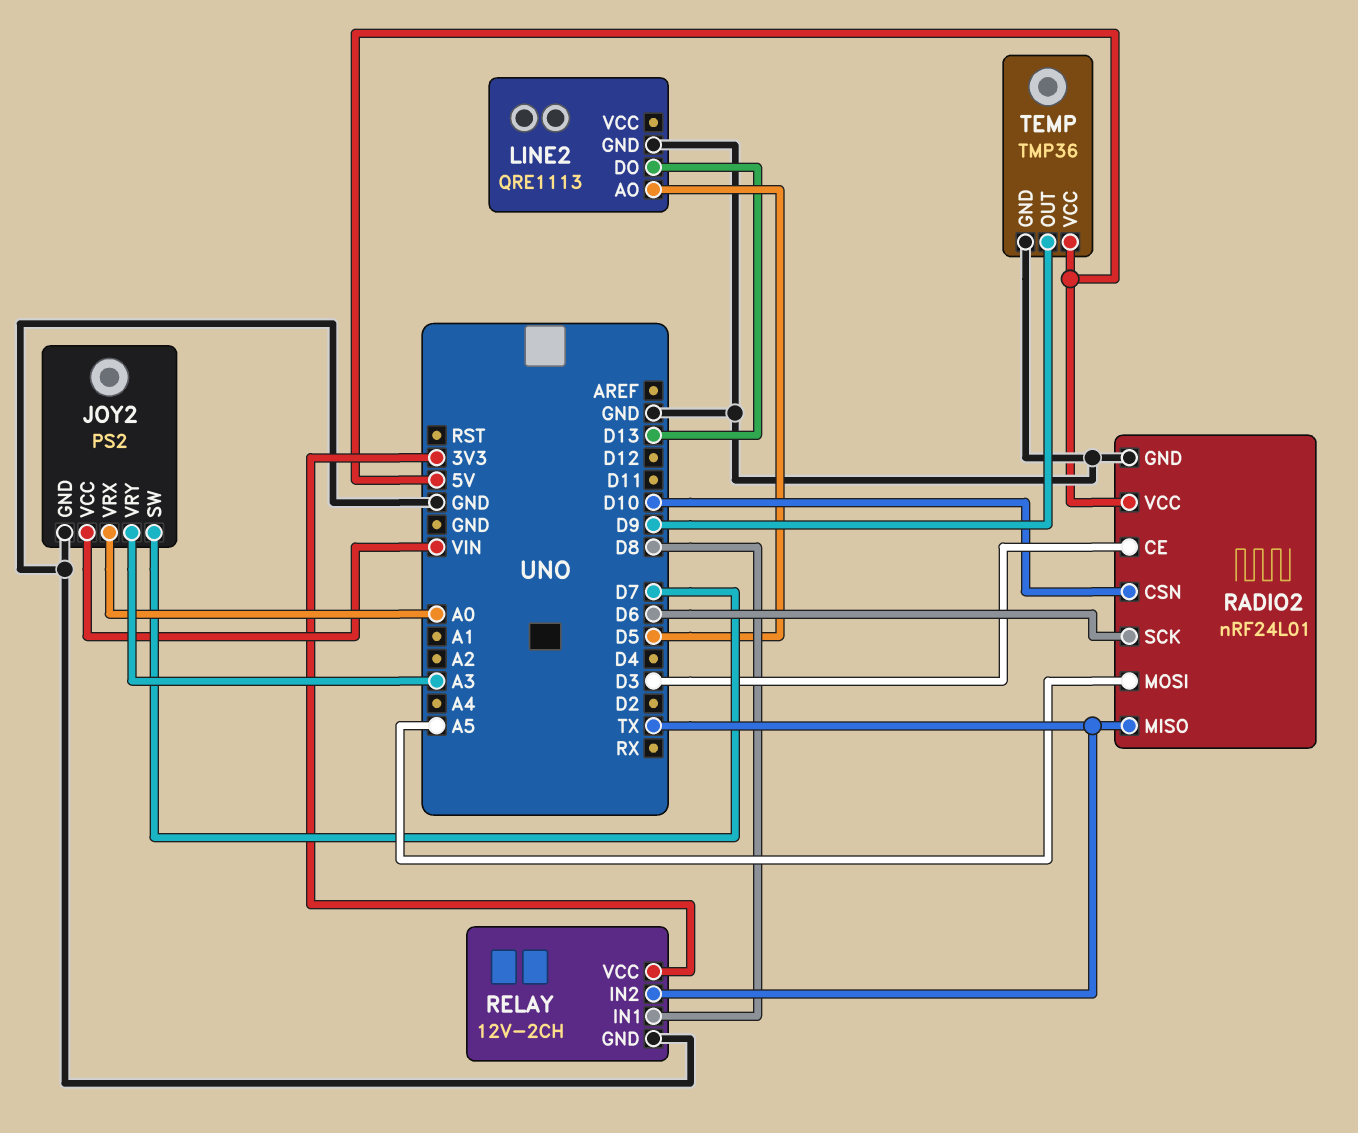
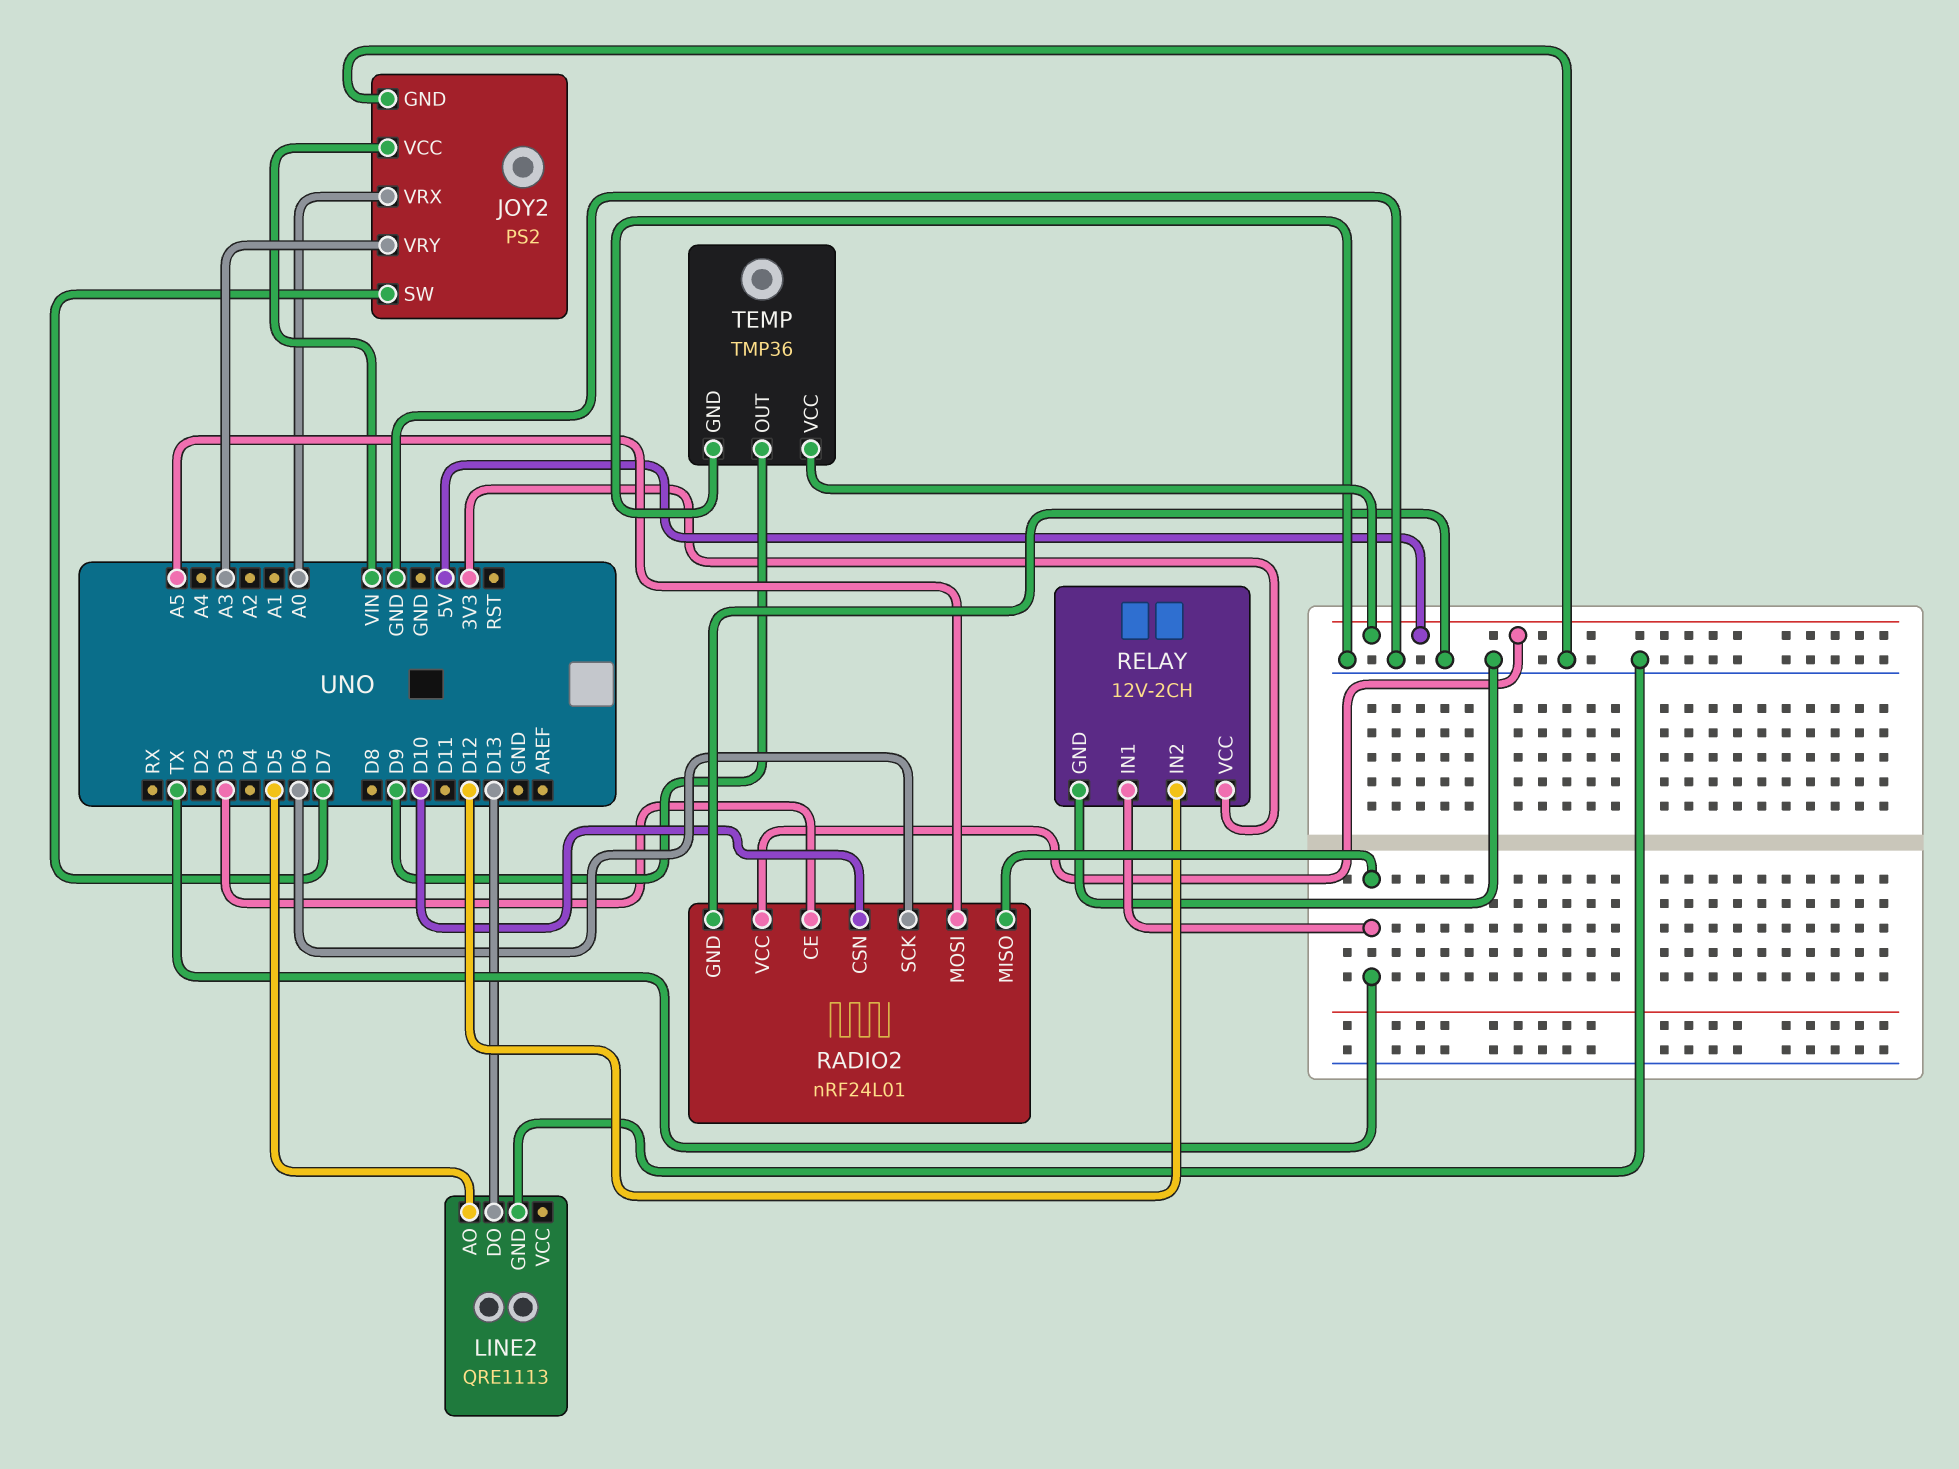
RELAY pin IN1: D8 -> TX
RELAY pin IN2: TX -> D12

